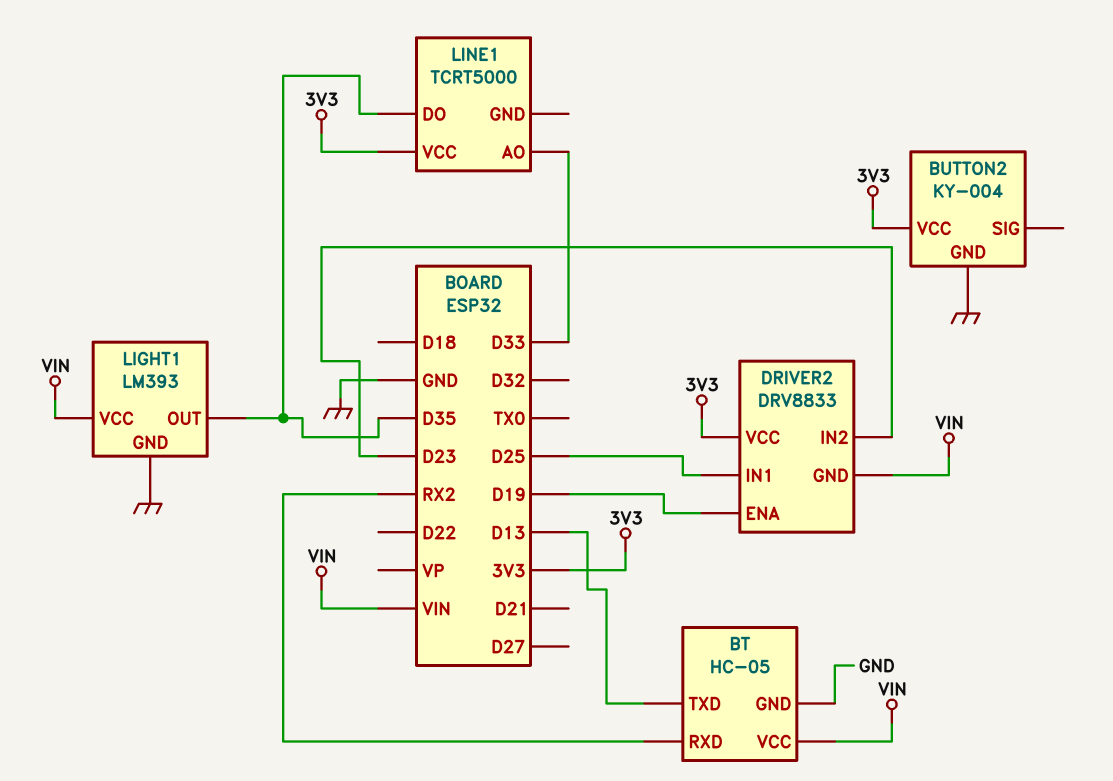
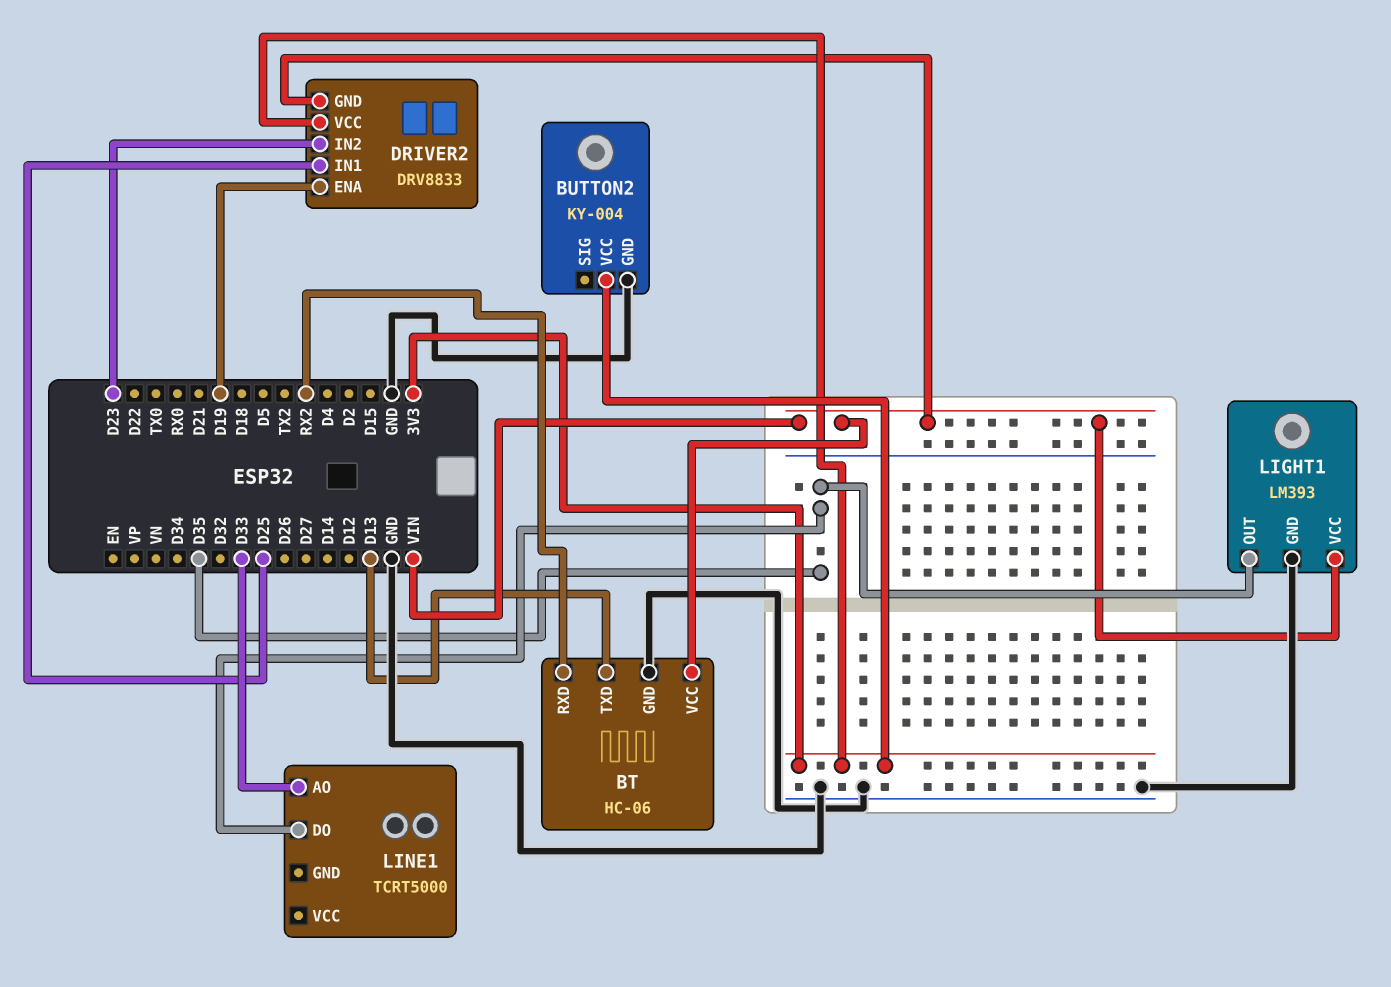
BT: HC-05 -> HC-06
LINE1 pin VCC: 3V3 -> none

